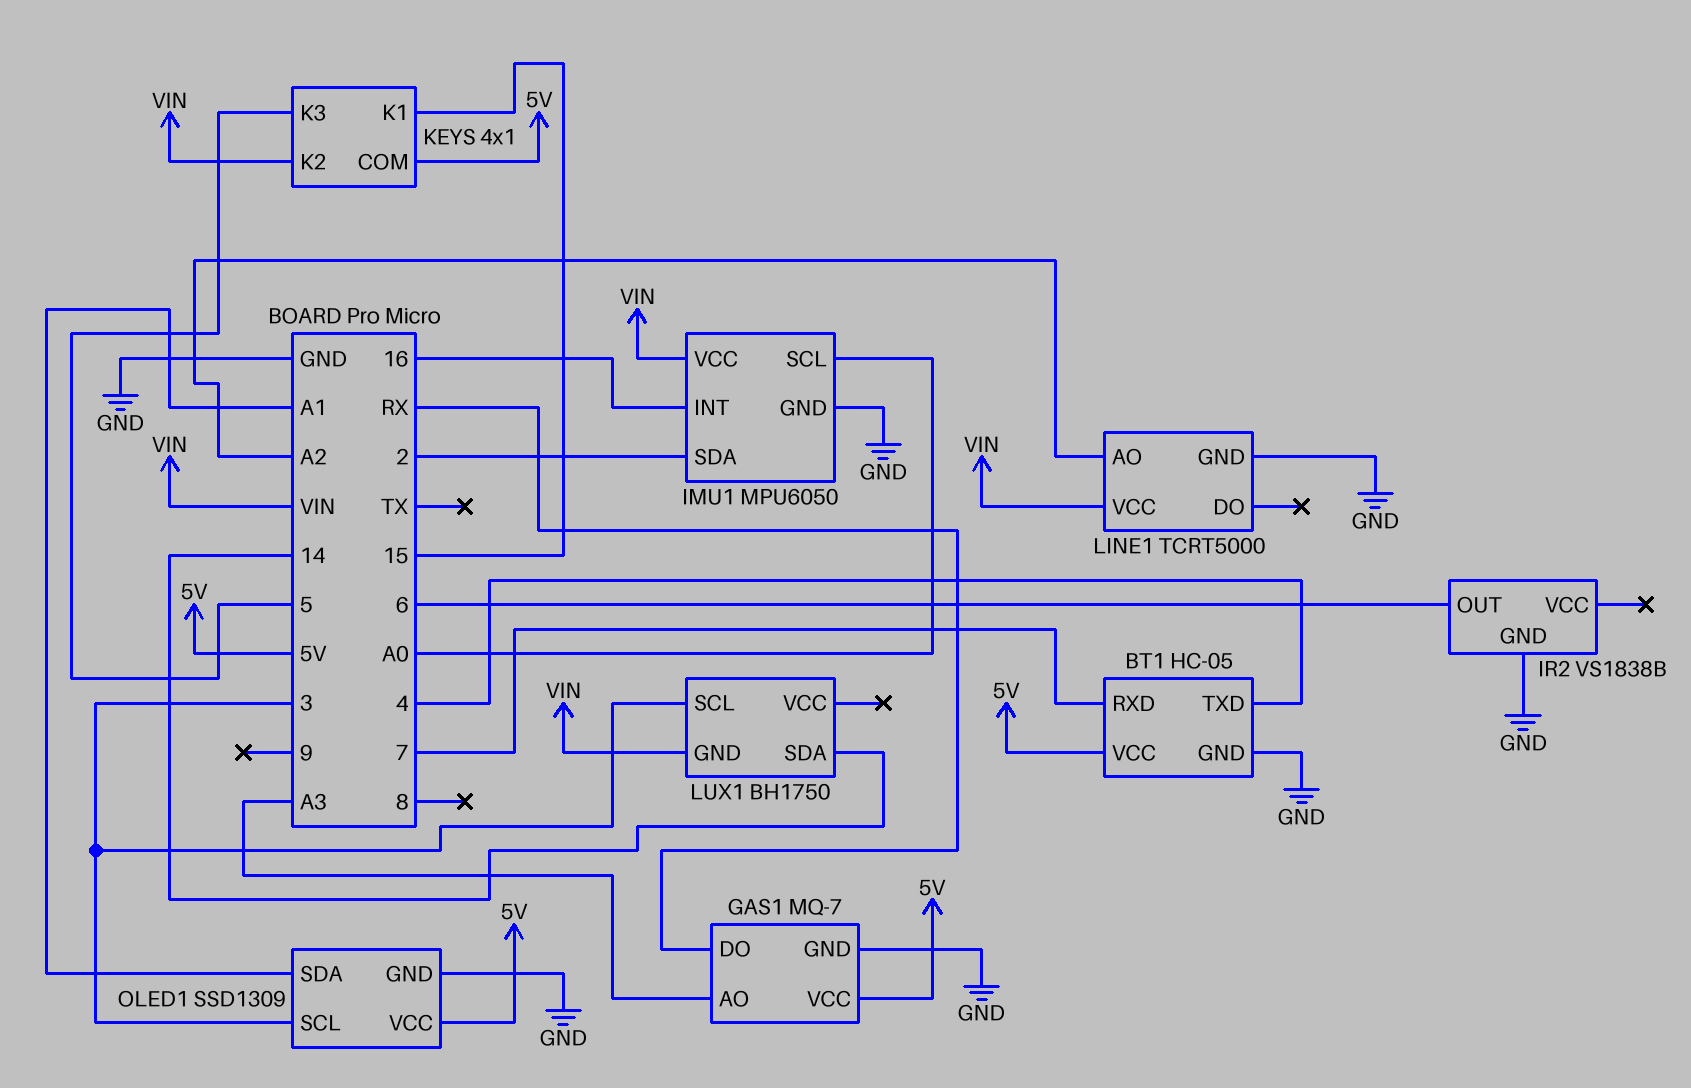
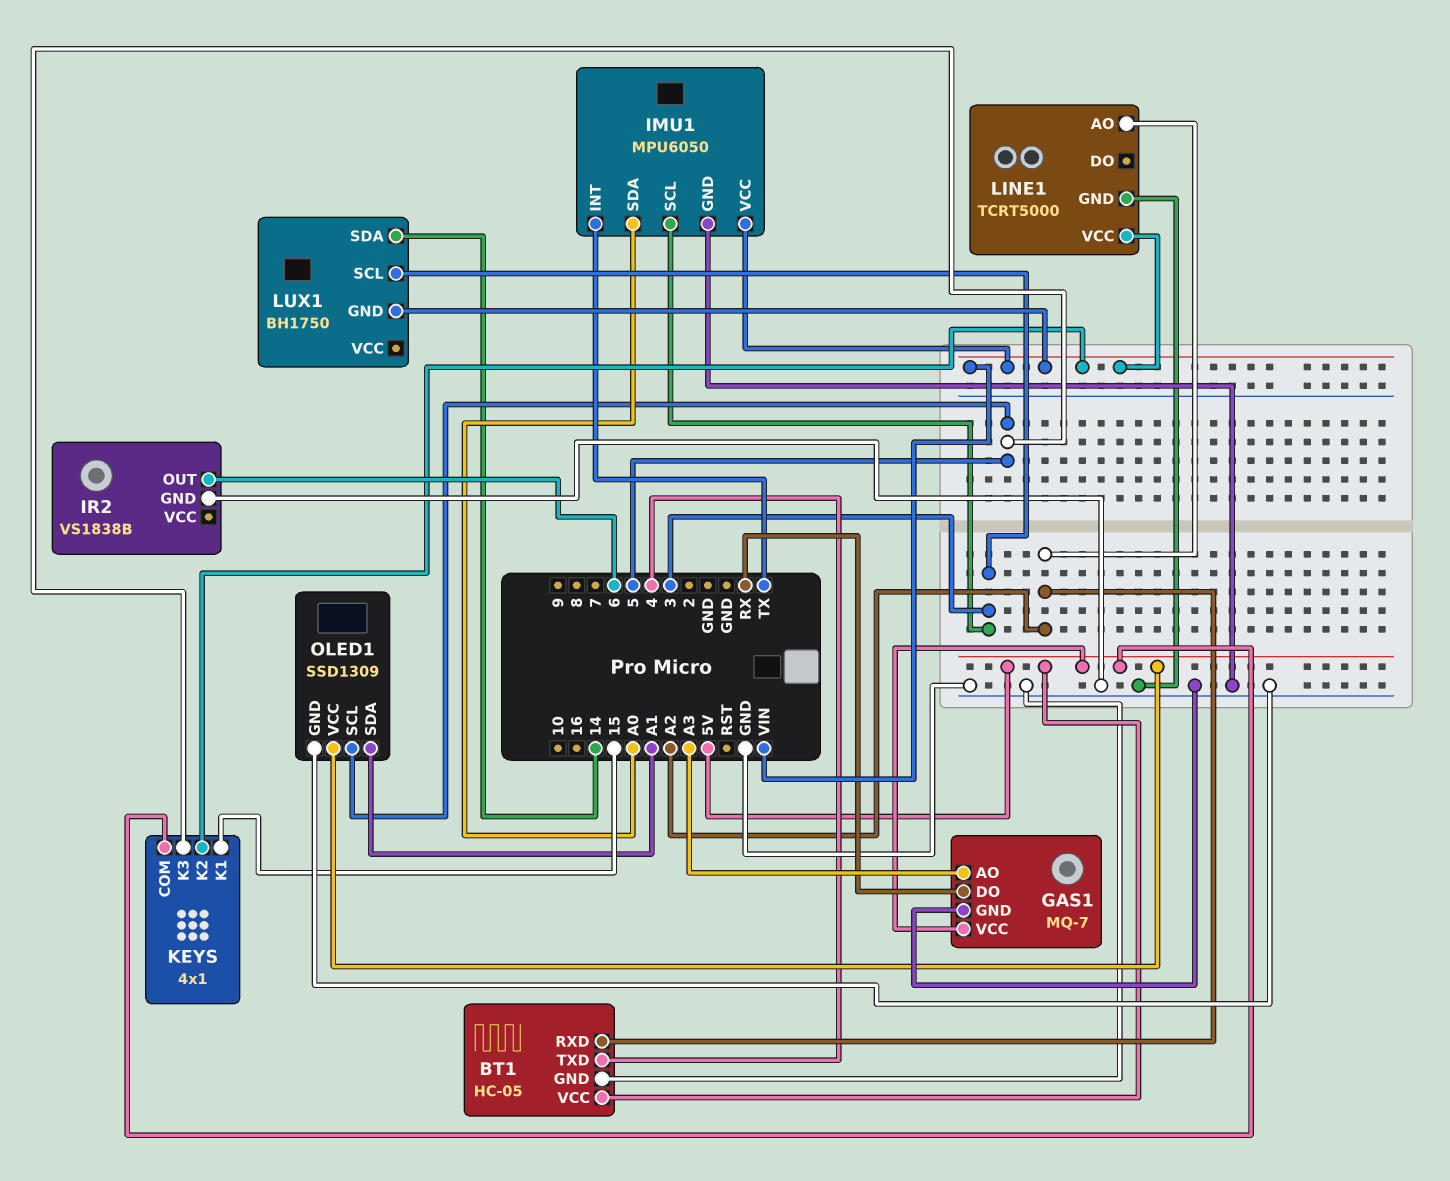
BT1 pin RXD: 7 -> A2
IMU1 pin INT: 16 -> TX
IMU1 pin SCL: A0 -> 3
IMU1 pin SDA: 2 -> A0
OLED1 pin SCL: 3 -> 5

